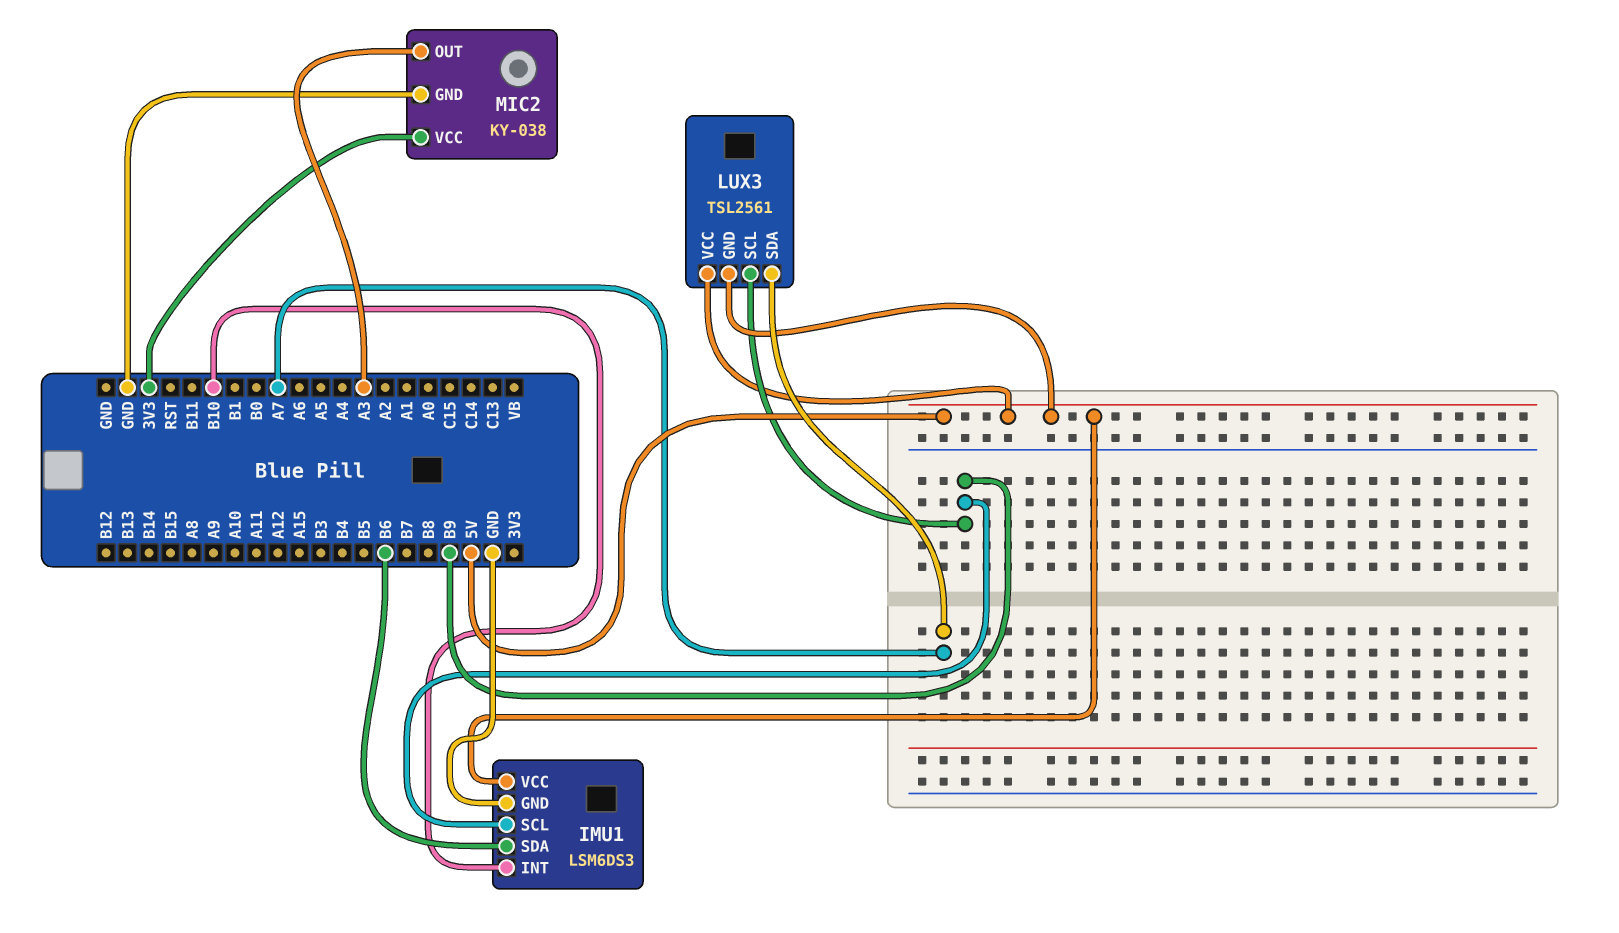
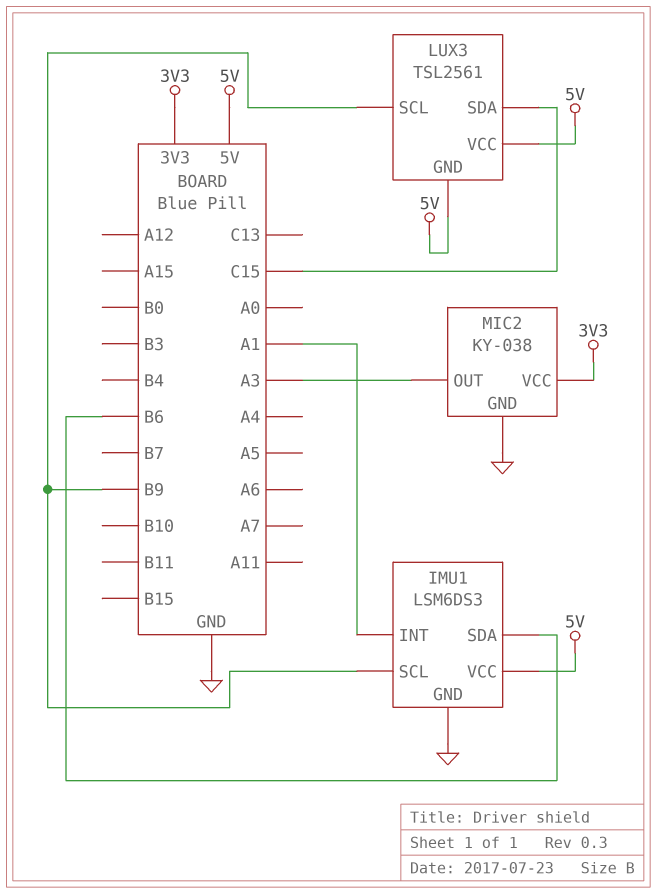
IMU1 pin INT: B10 -> A1
LUX3 pin SDA: A7 -> C15

